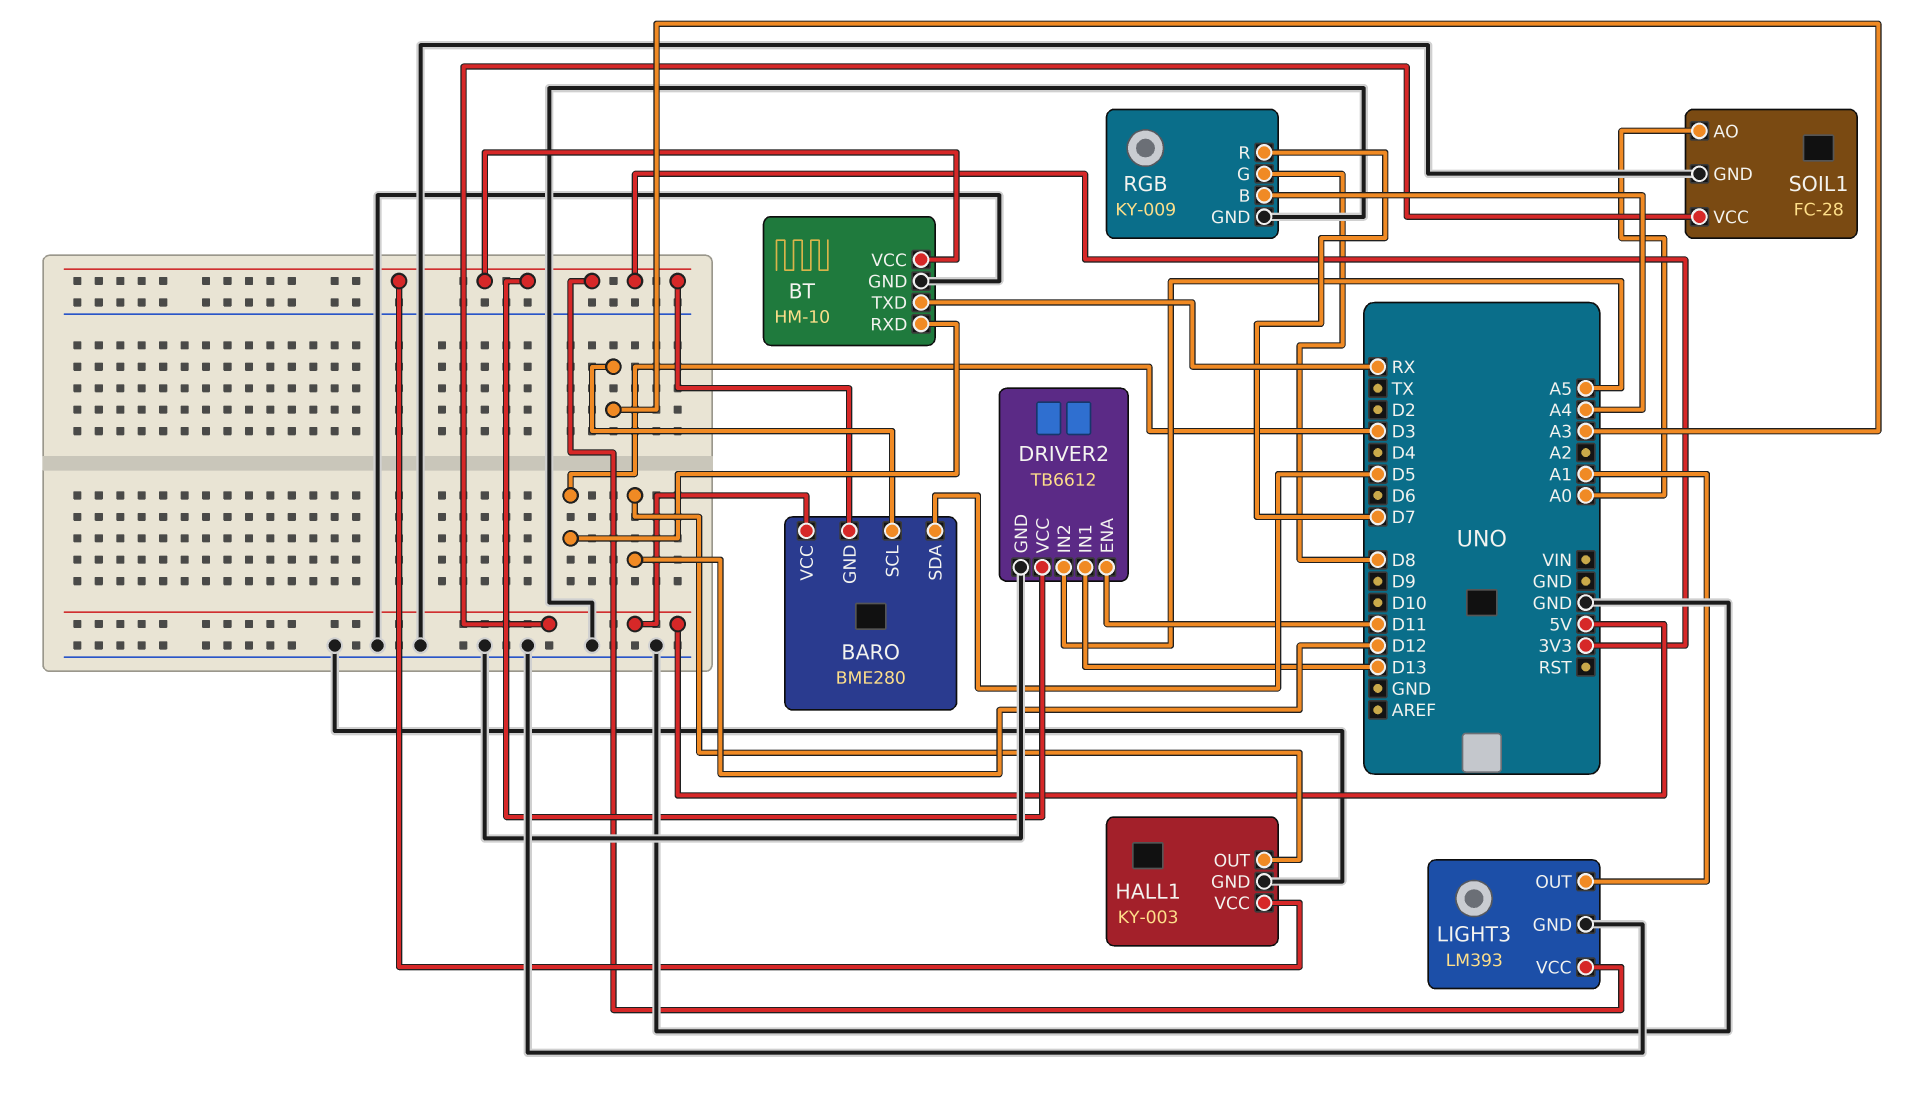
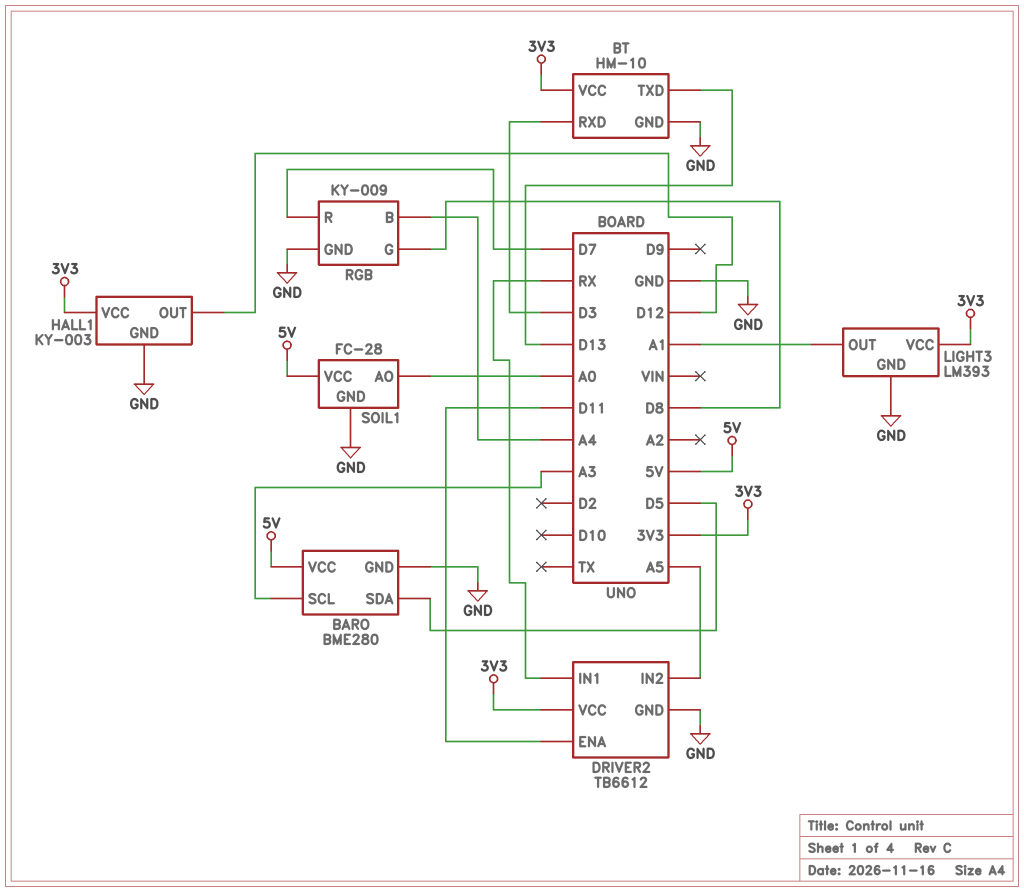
BARO pin GND: 3V3 -> GND
BT pin TXD: RX -> D13
DRIVER2 pin IN1: D13 -> RX

